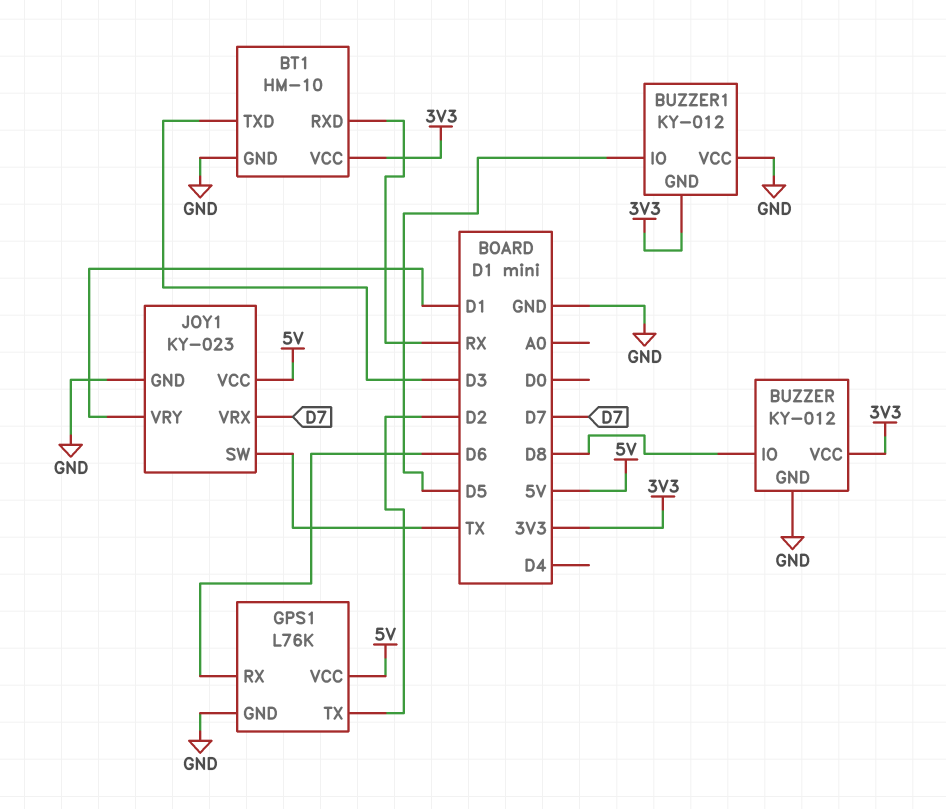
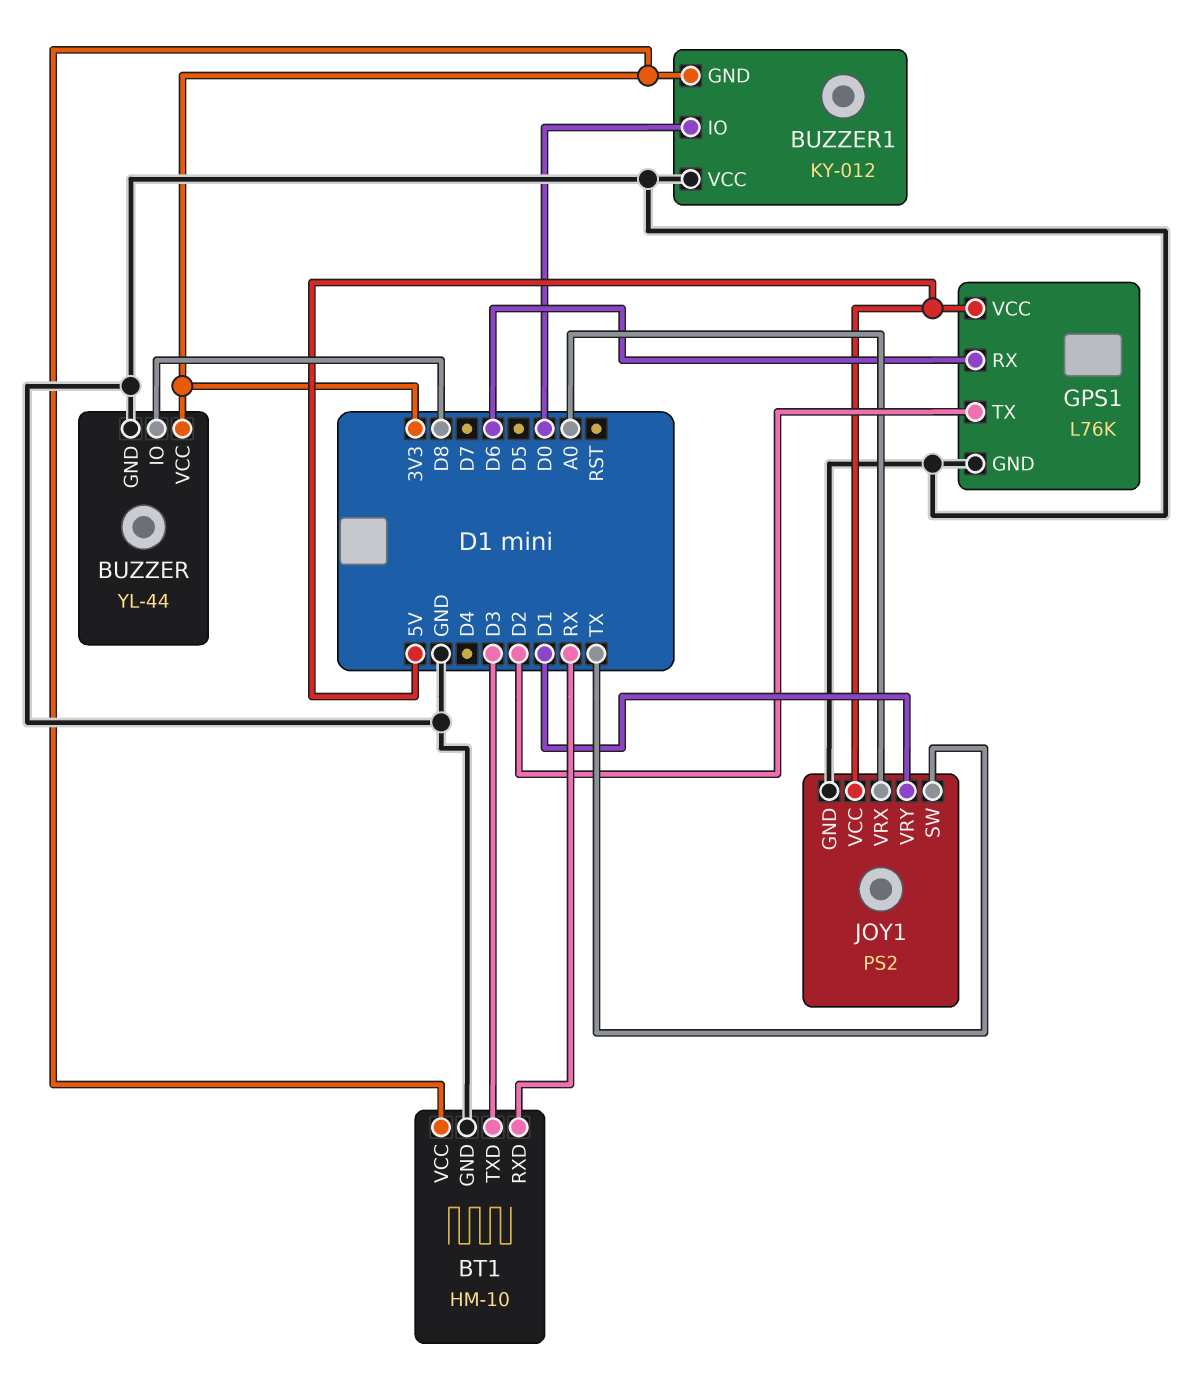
BUZZER: KY-012 -> YL-44
BUZZER1 pin IO: D5 -> D0
JOY1: KY-023 -> PS2
JOY1 pin VRX: D7 -> A0

